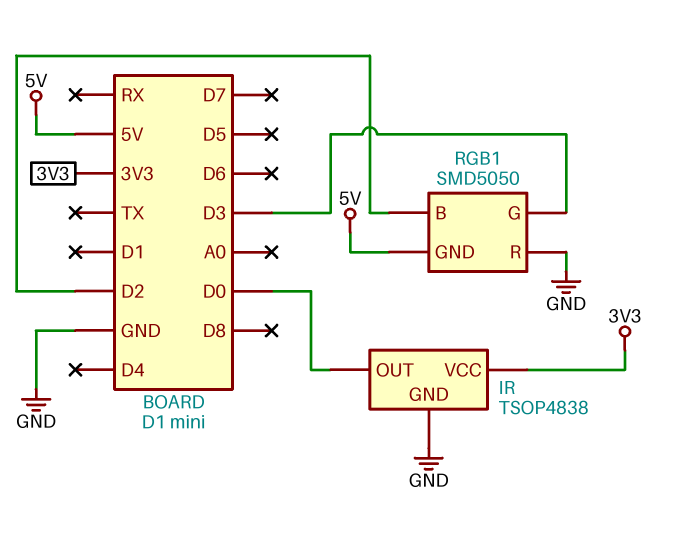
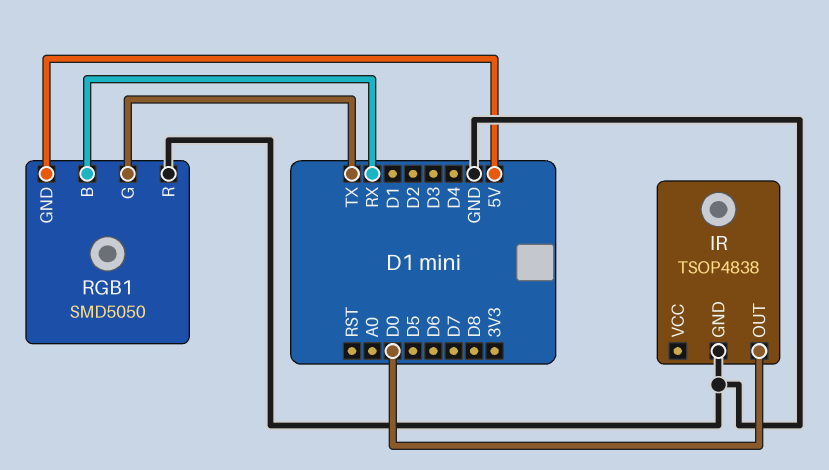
IR pin VCC: 3V3 -> none
RGB1 pin B: D2 -> RX
RGB1 pin G: D3 -> TX

